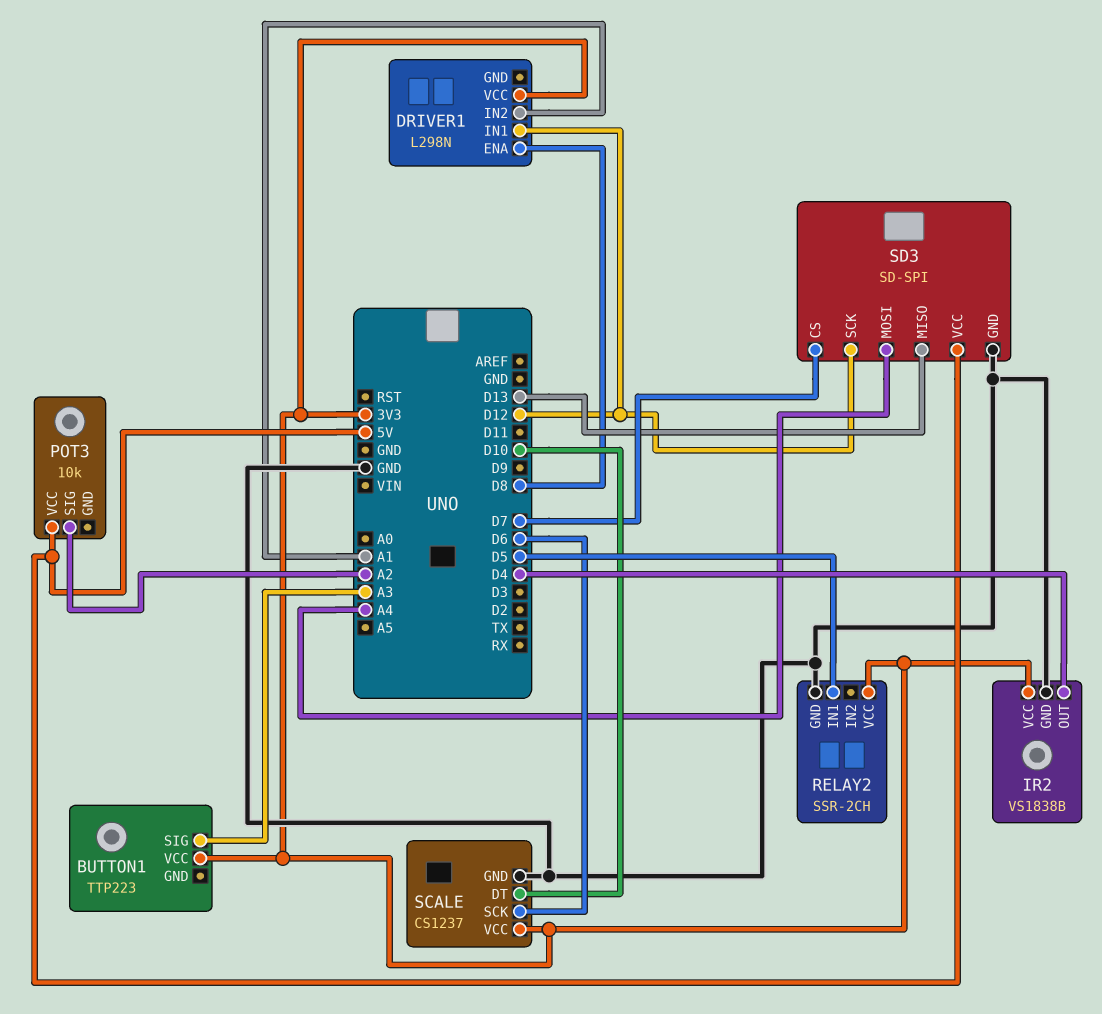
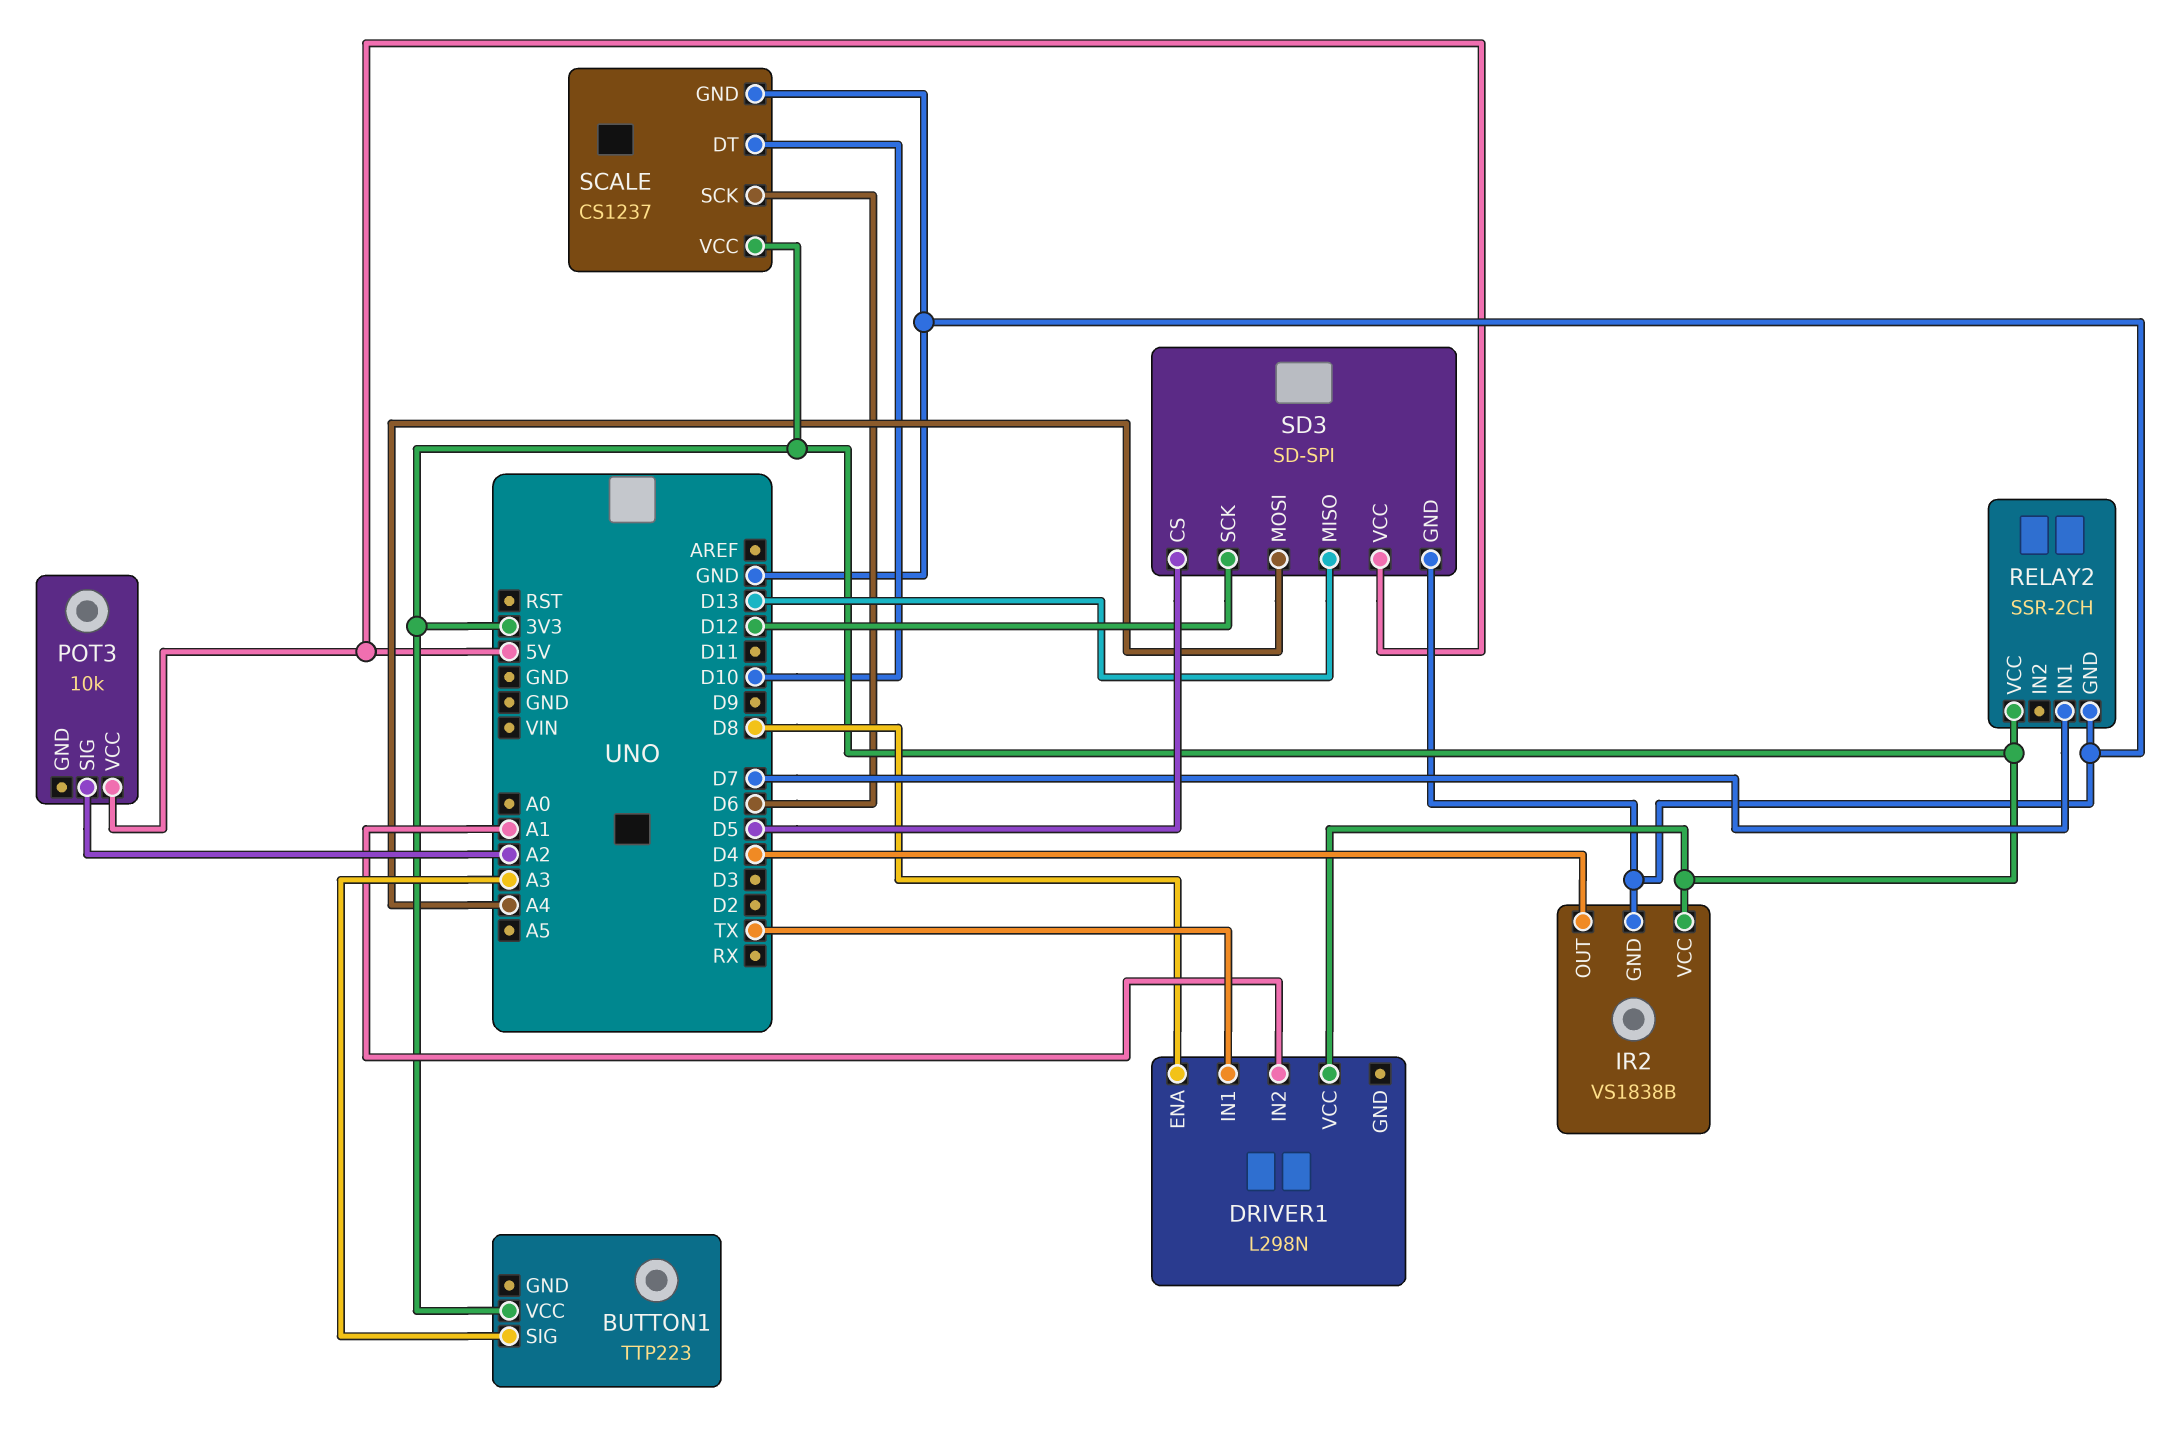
DRIVER1 pin IN1: D12 -> TX
RELAY2 pin IN1: D5 -> D7
SD3 pin CS: D7 -> D5

